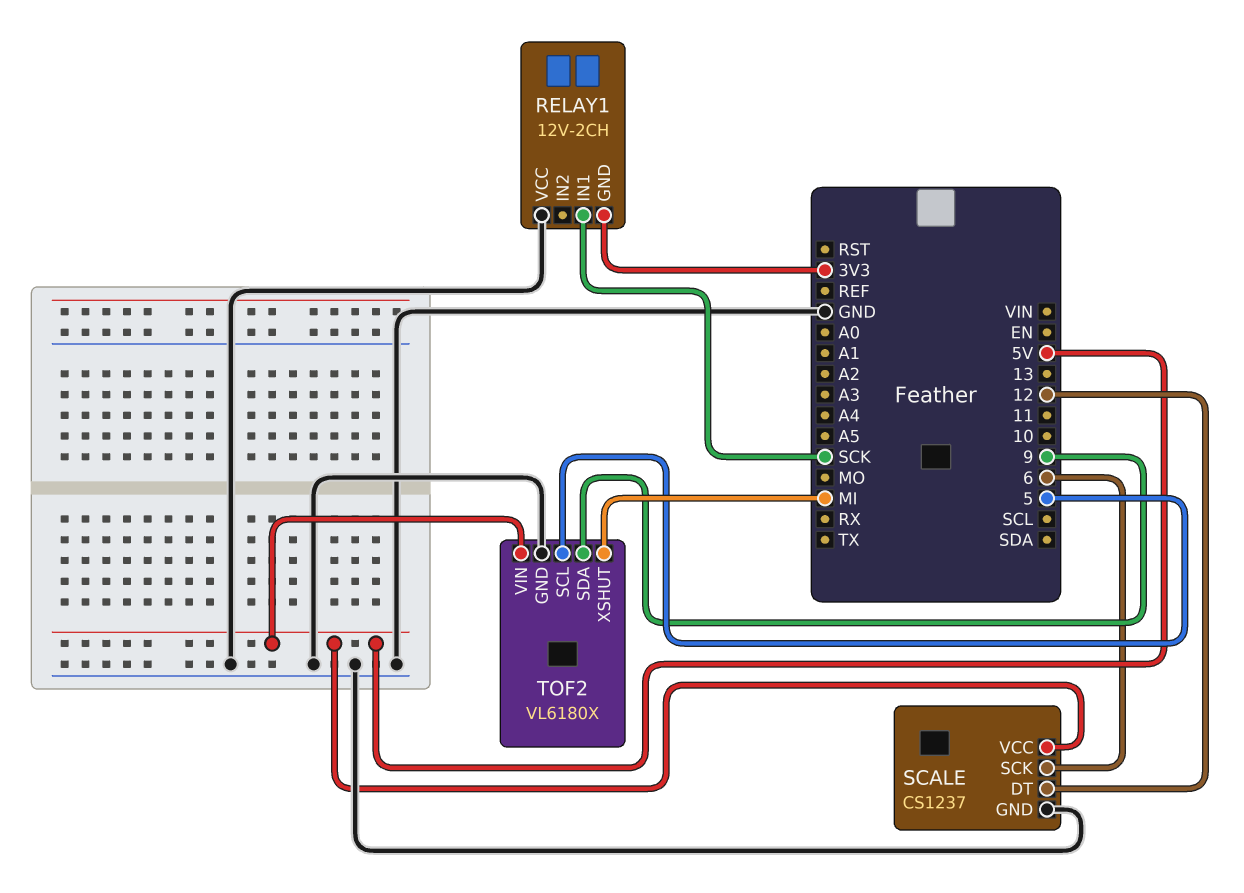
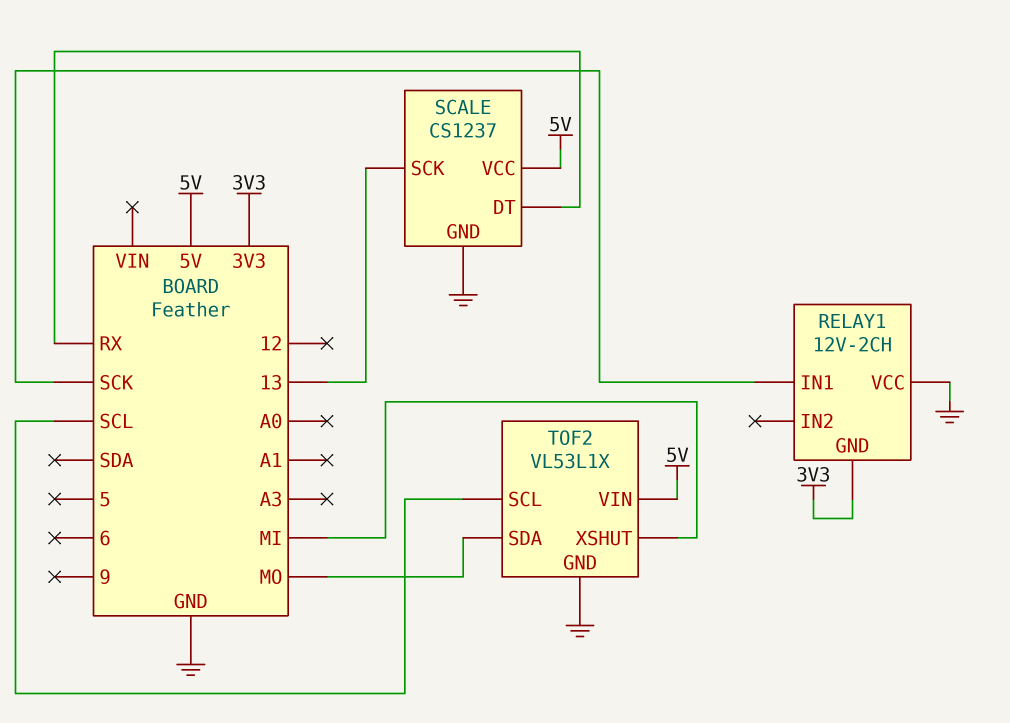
SCALE pin DT: 12 -> RX
SCALE pin SCK: 6 -> 13
TOF2: VL6180X -> VL53L1X
TOF2 pin SCL: 5 -> SCL
TOF2 pin SDA: 9 -> MO

